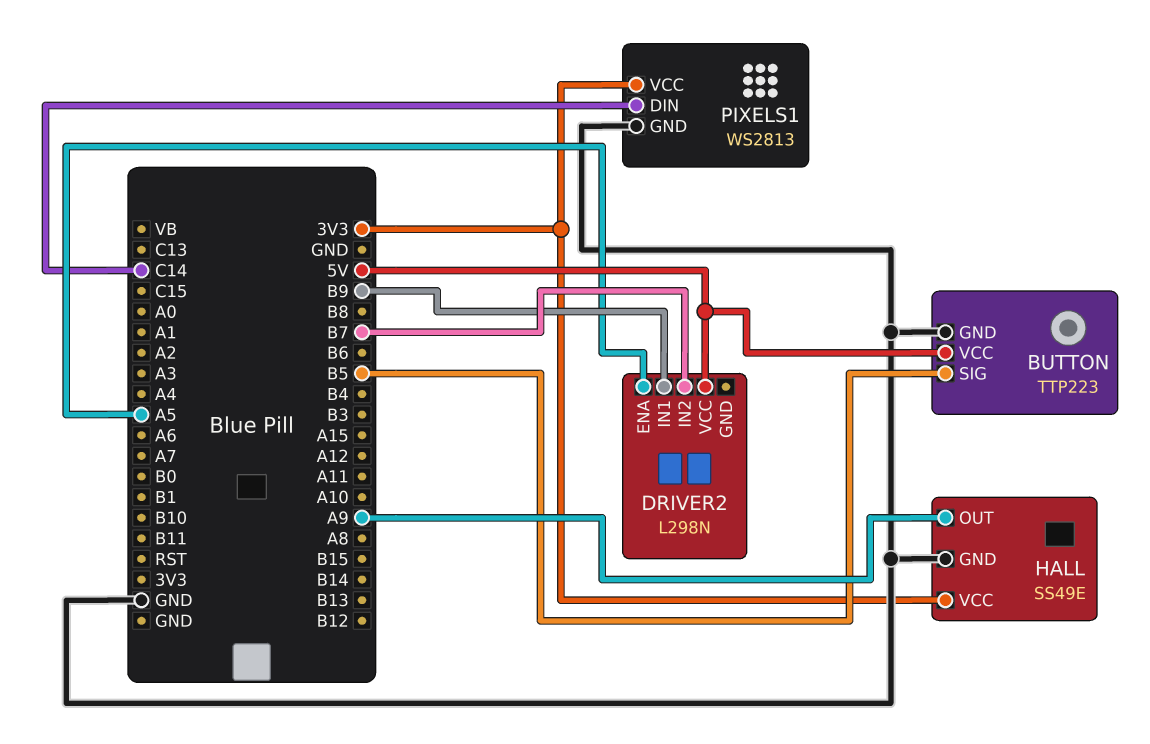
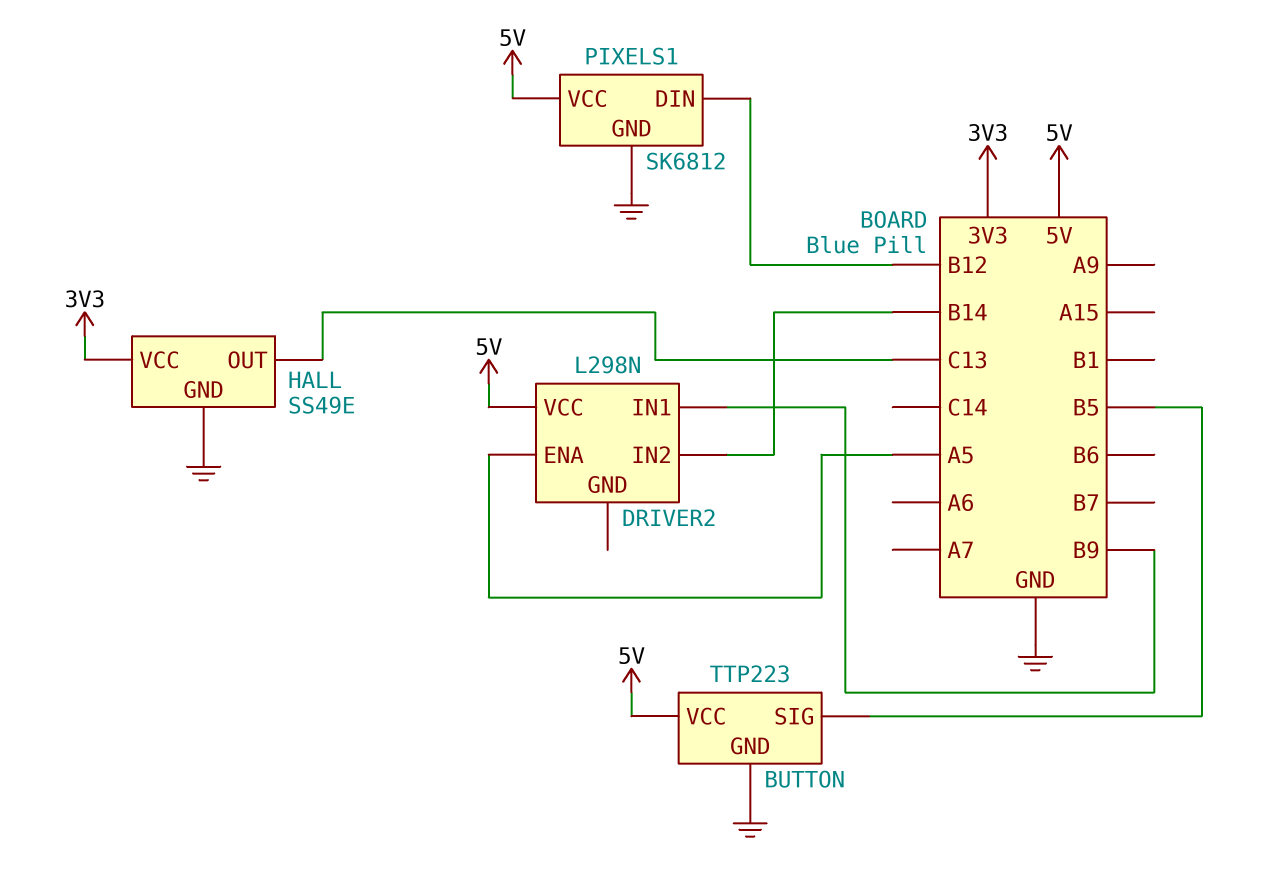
DRIVER2 pin IN2: B7 -> B14
HALL pin OUT: A9 -> C13
PIXELS1: WS2813 -> SK6812
PIXELS1 pin DIN: C14 -> B12
PIXELS1 pin VCC: 3V3 -> 5V

